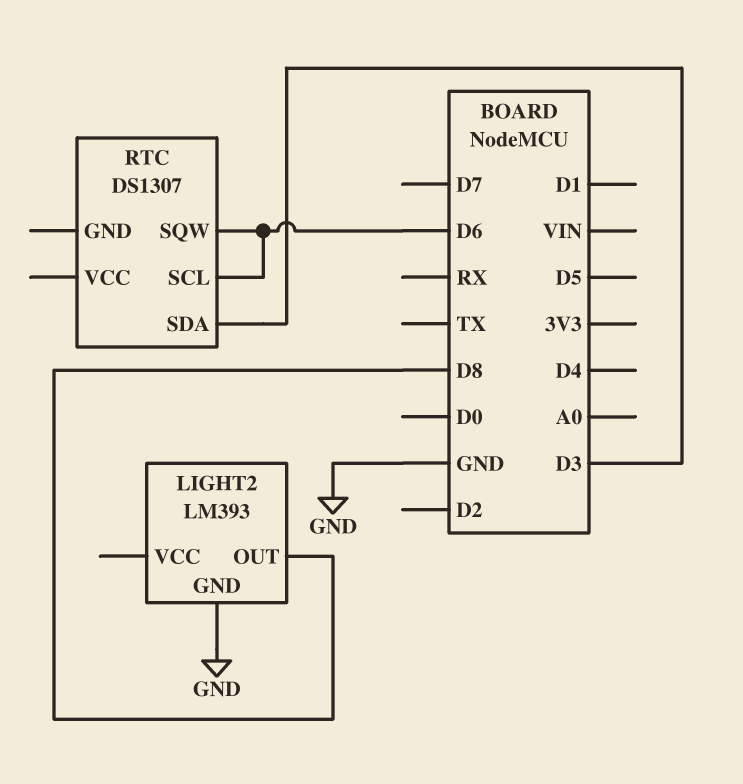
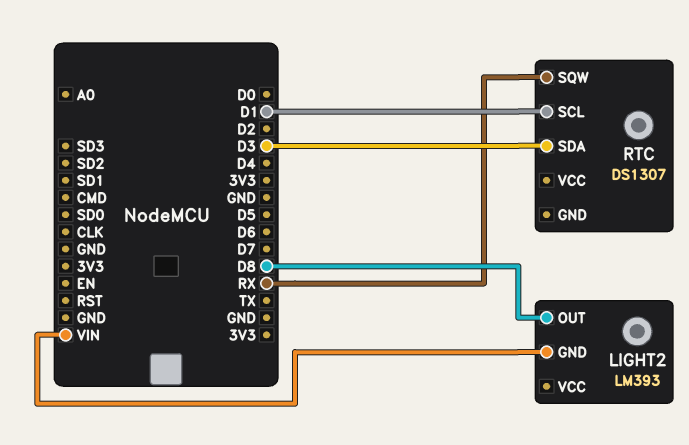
LIGHT2 pin GND: GND -> VIN
RTC pin SCL: D6 -> D1
RTC pin SQW: D6 -> RX

